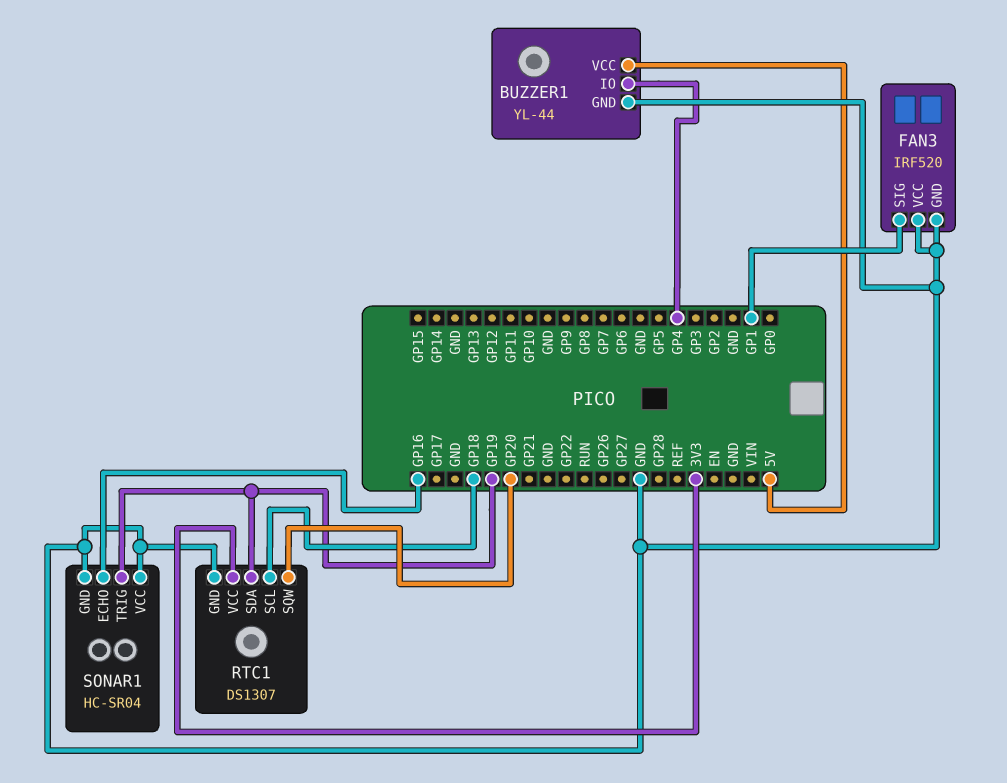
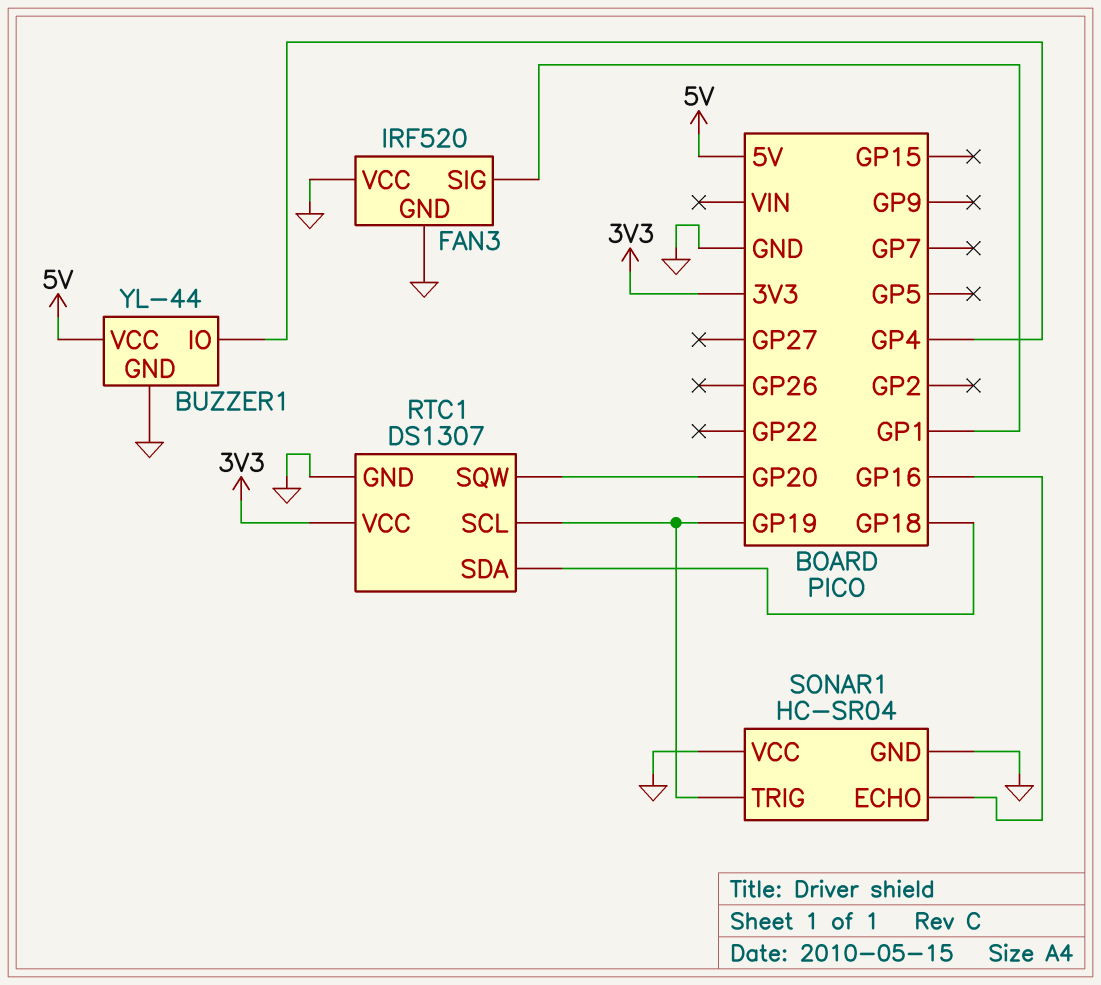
RTC1 pin SCL: GP18 -> GP19
RTC1 pin SDA: GP19 -> GP18

